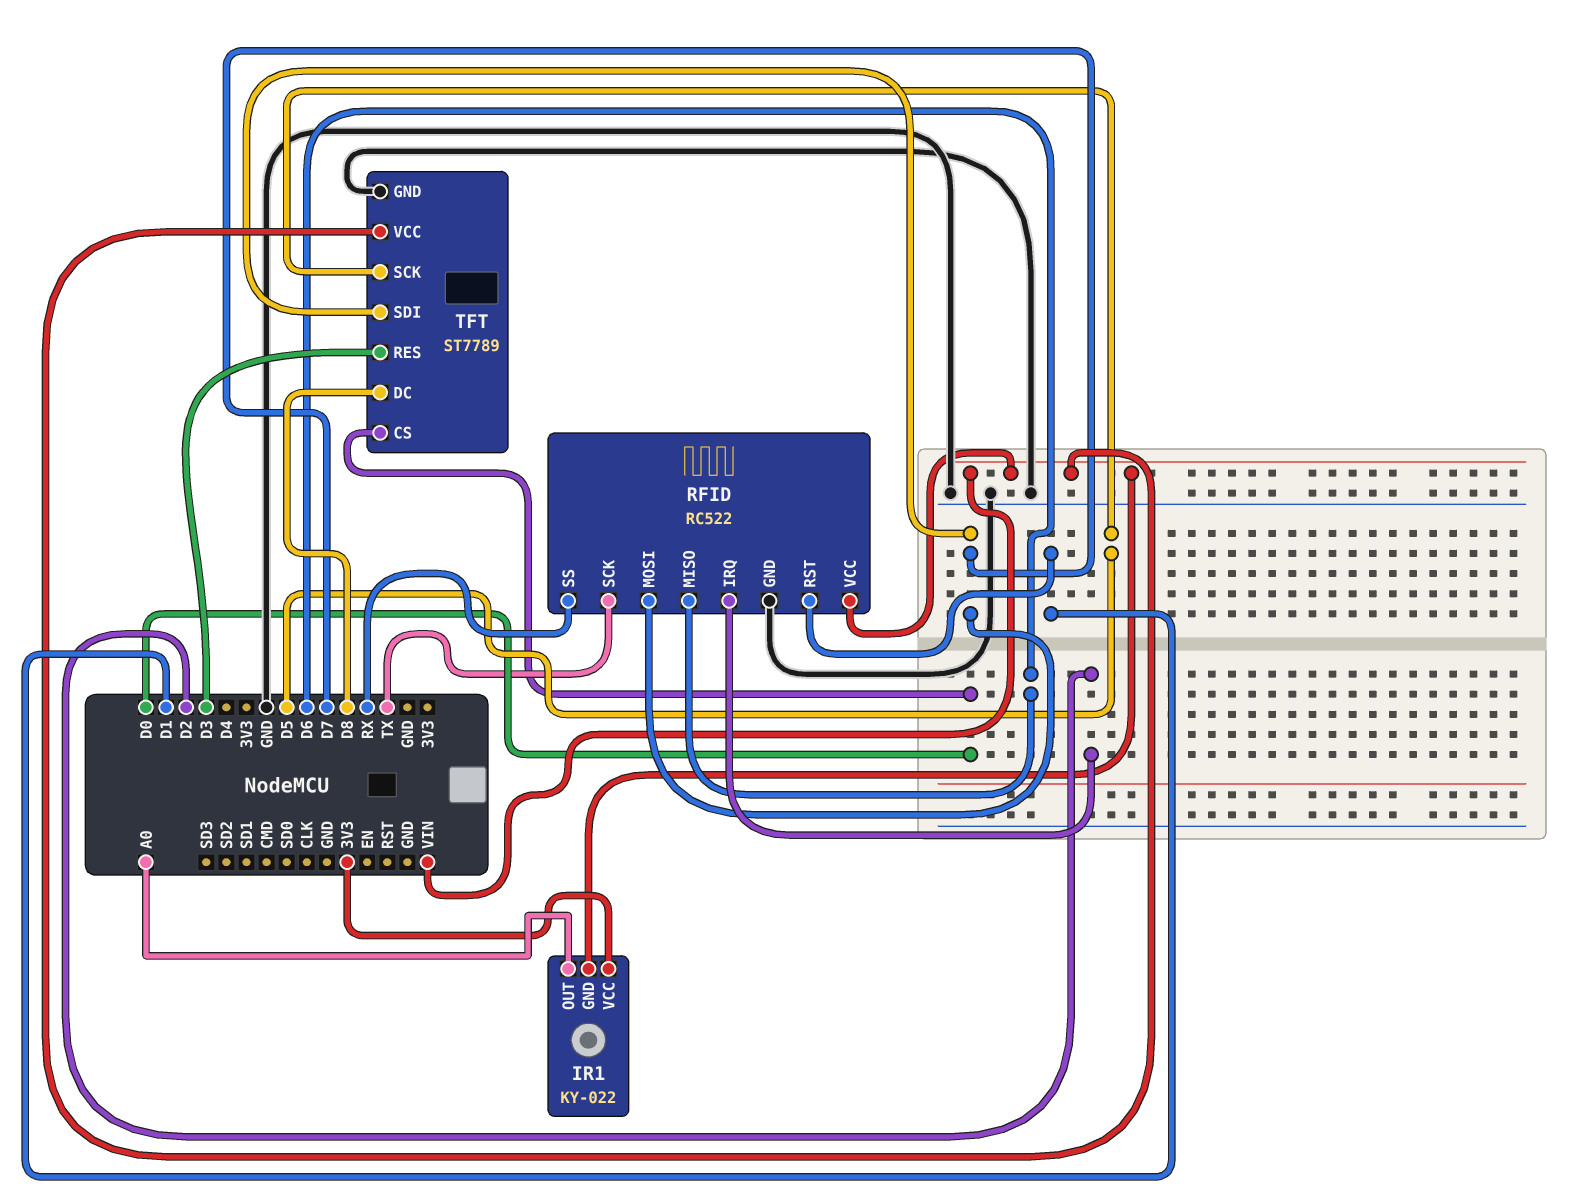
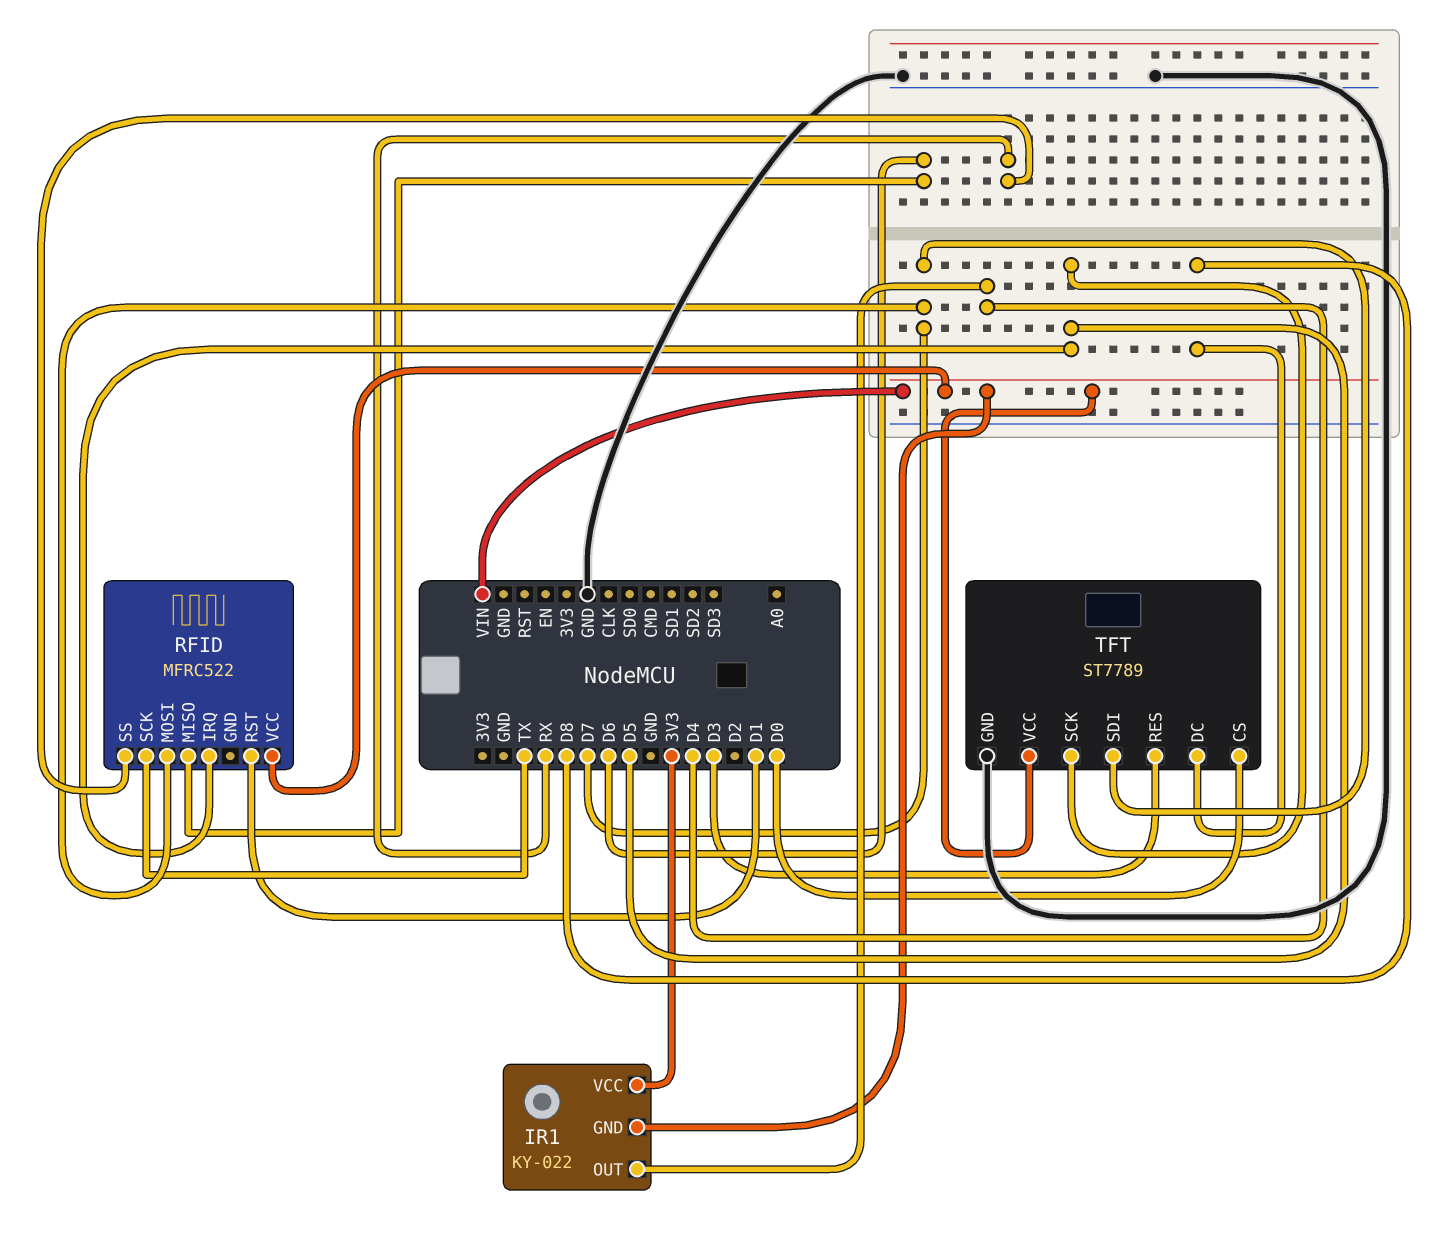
IR1 pin OUT: A0 -> D4
RFID: RC522 -> MFRC522
RFID pin GND: GND -> none
RFID pin IRQ: D2 -> D5

